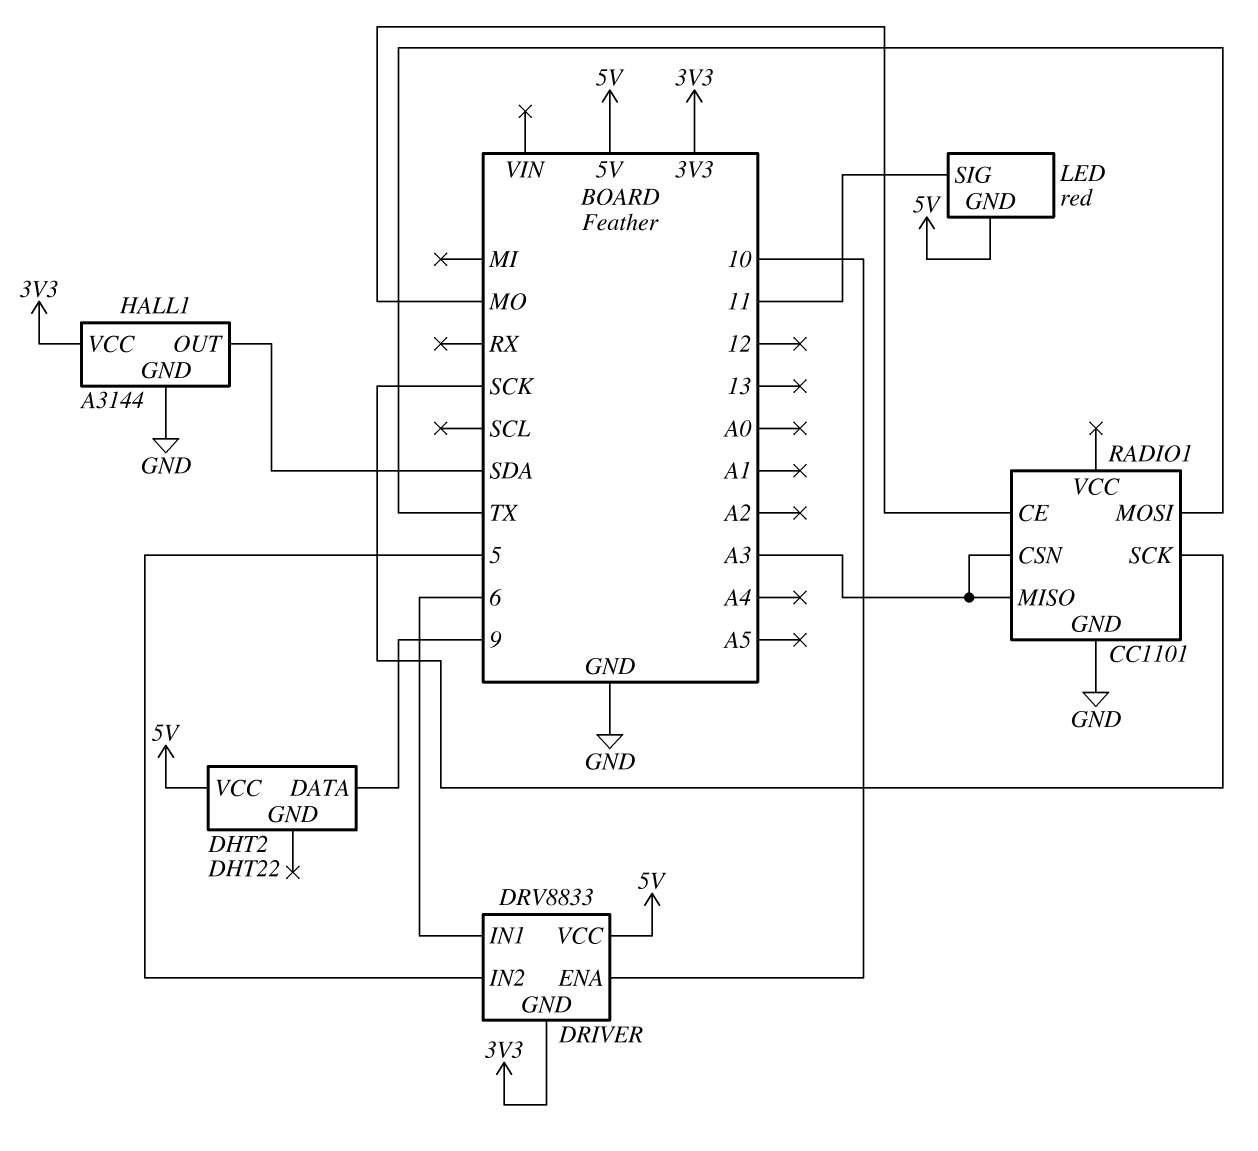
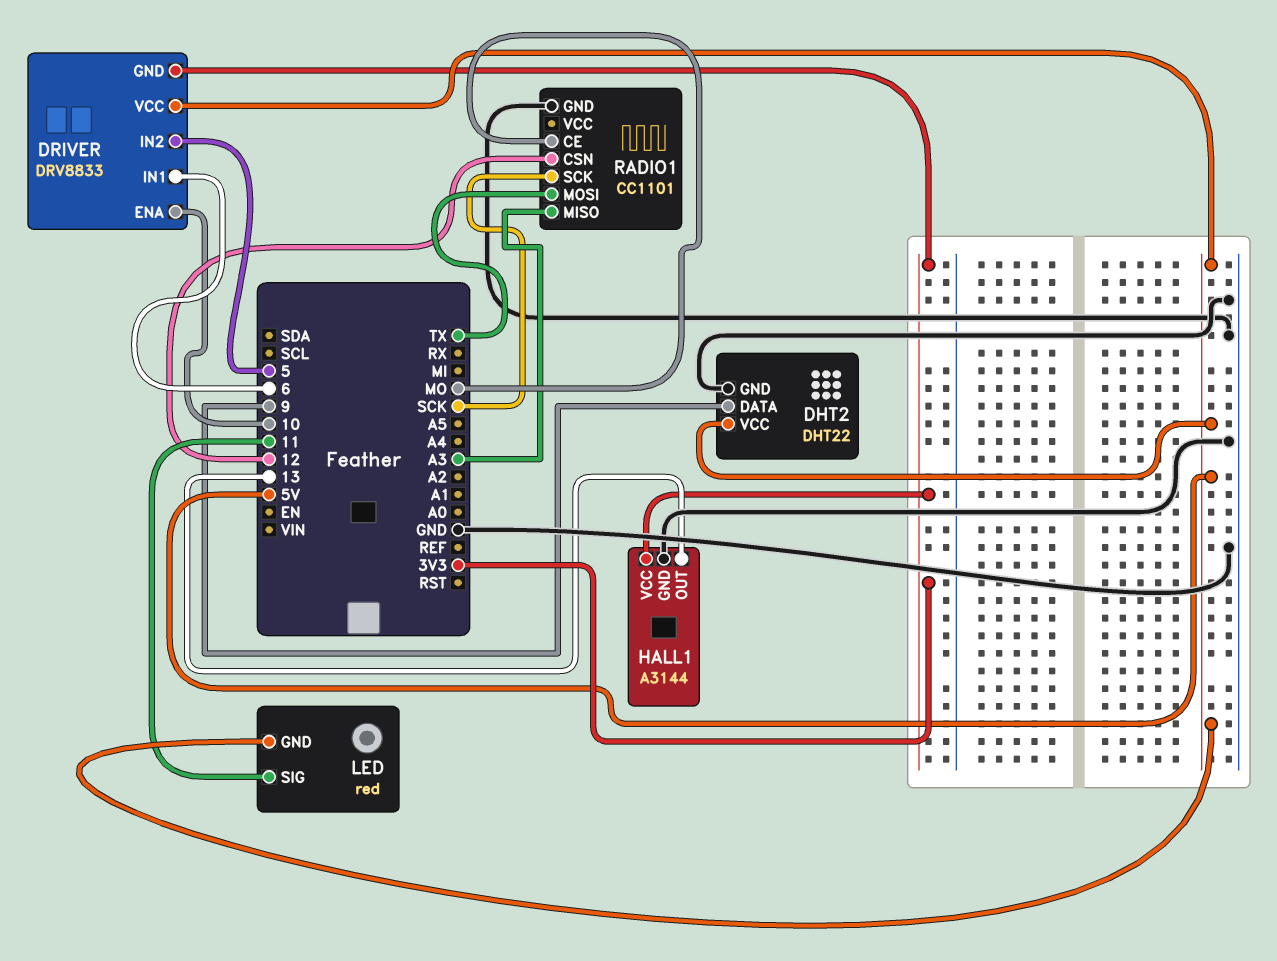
DHT2 pin GND: none -> GND
HALL1 pin OUT: SDA -> 13
RADIO1 pin CSN: A3 -> 12

